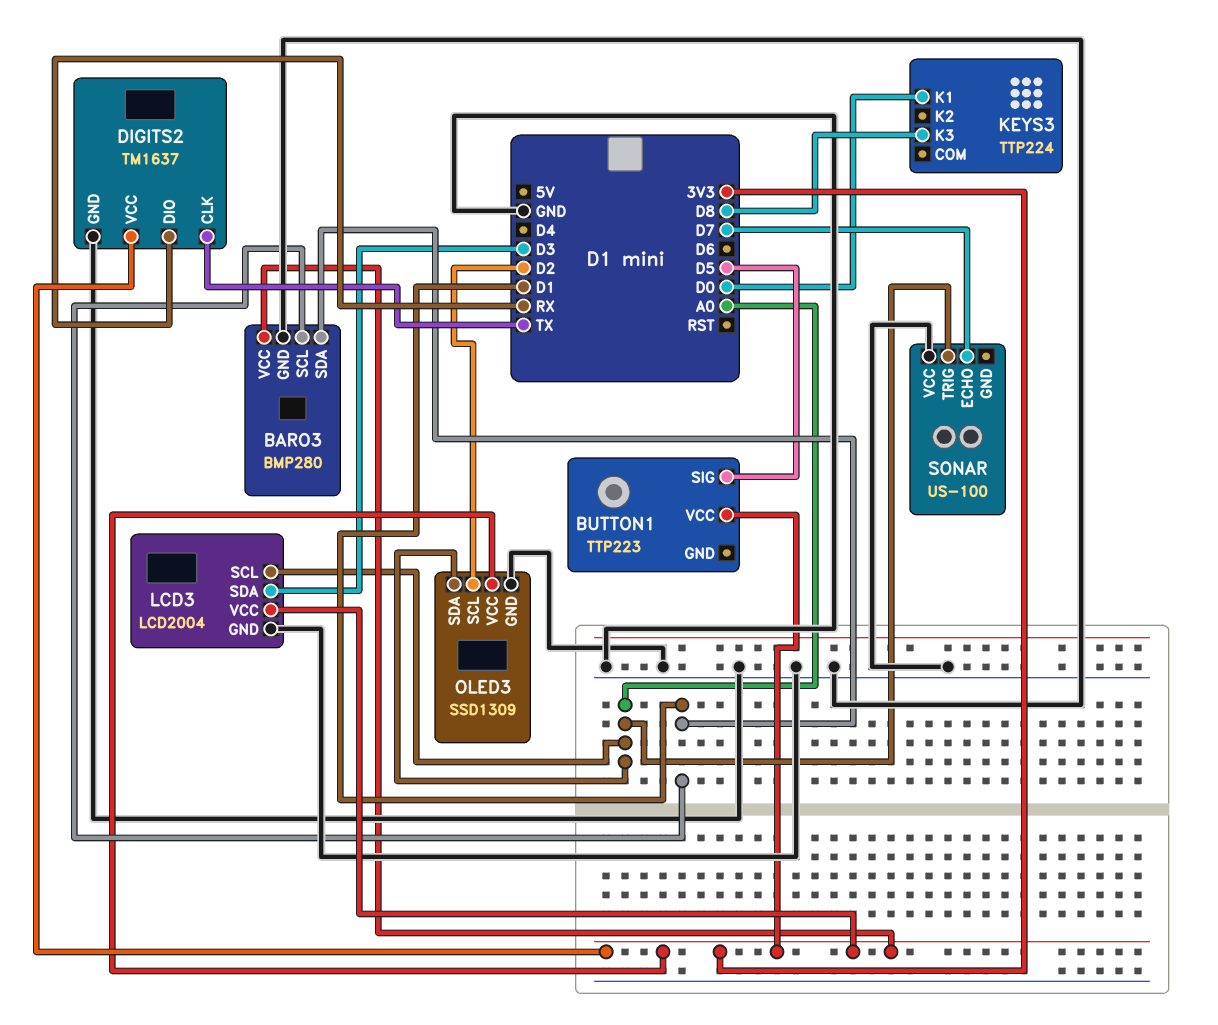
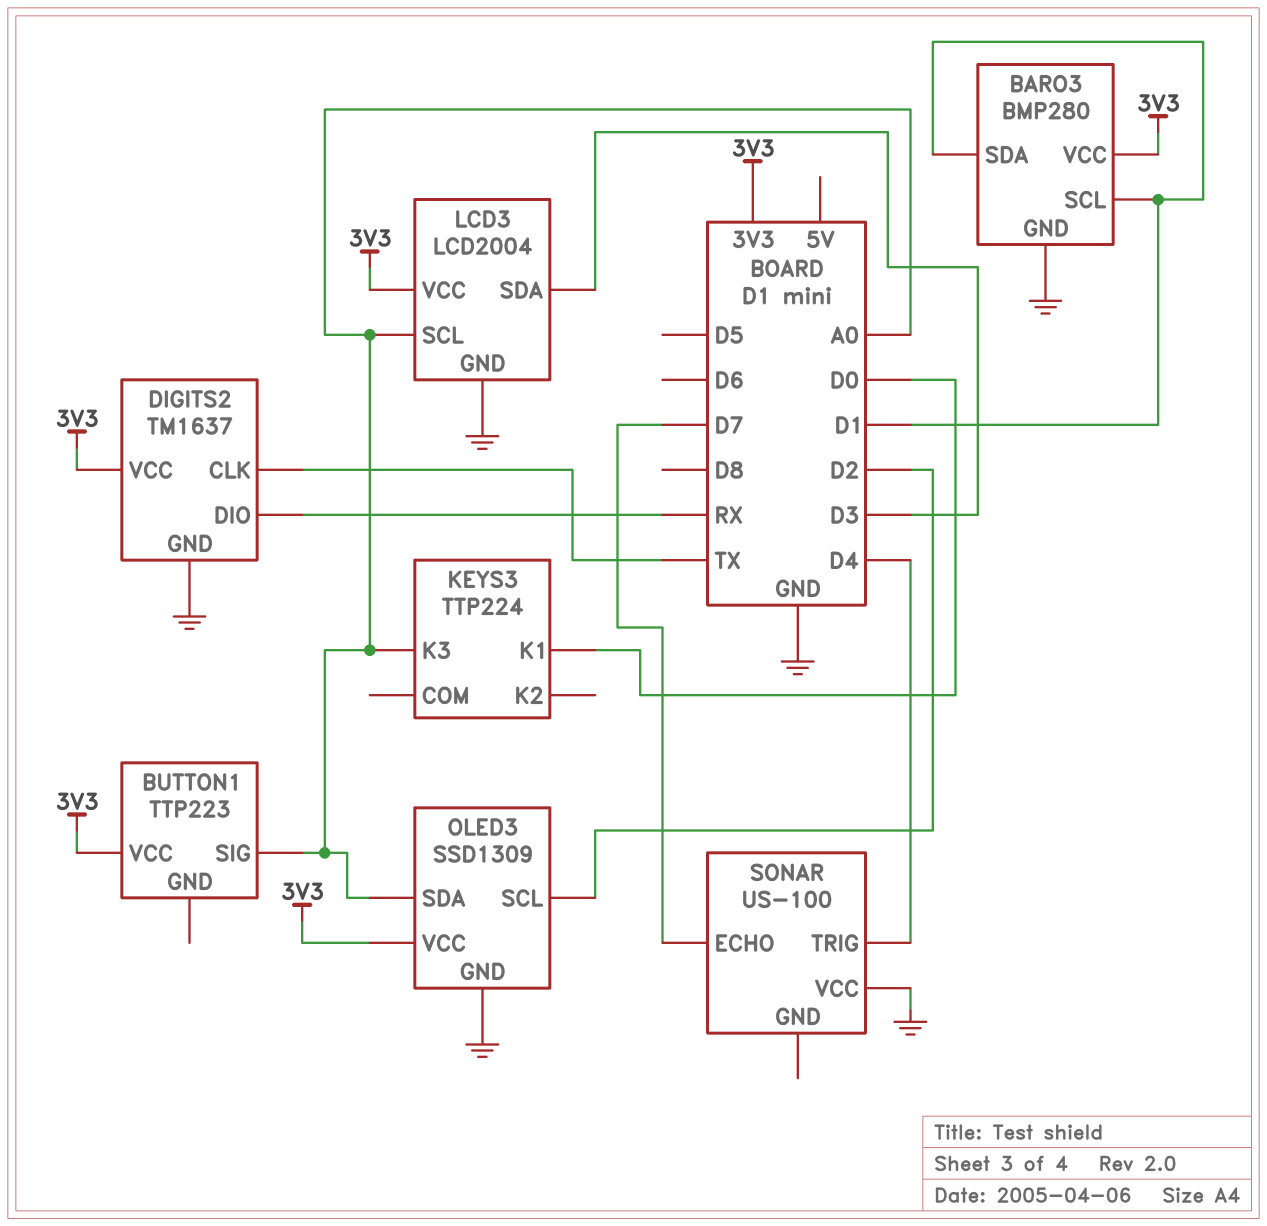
BUTTON1 pin SIG: D5 -> A0
KEYS3 pin K3: D8 -> A0
SONAR pin TRIG: A0 -> D4

